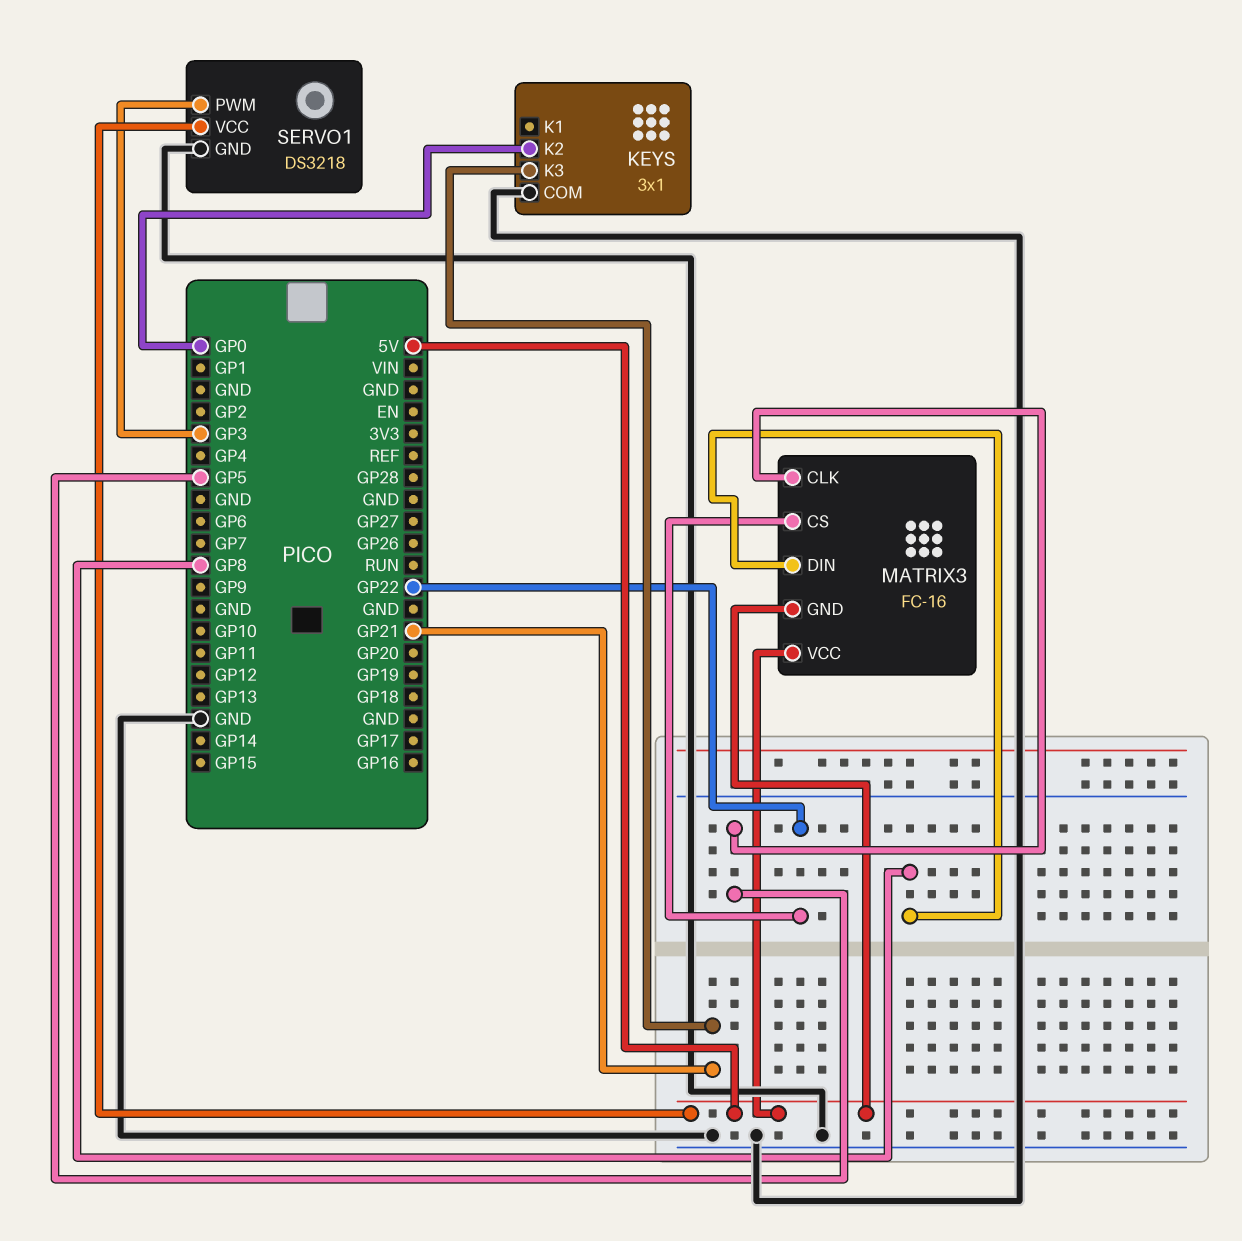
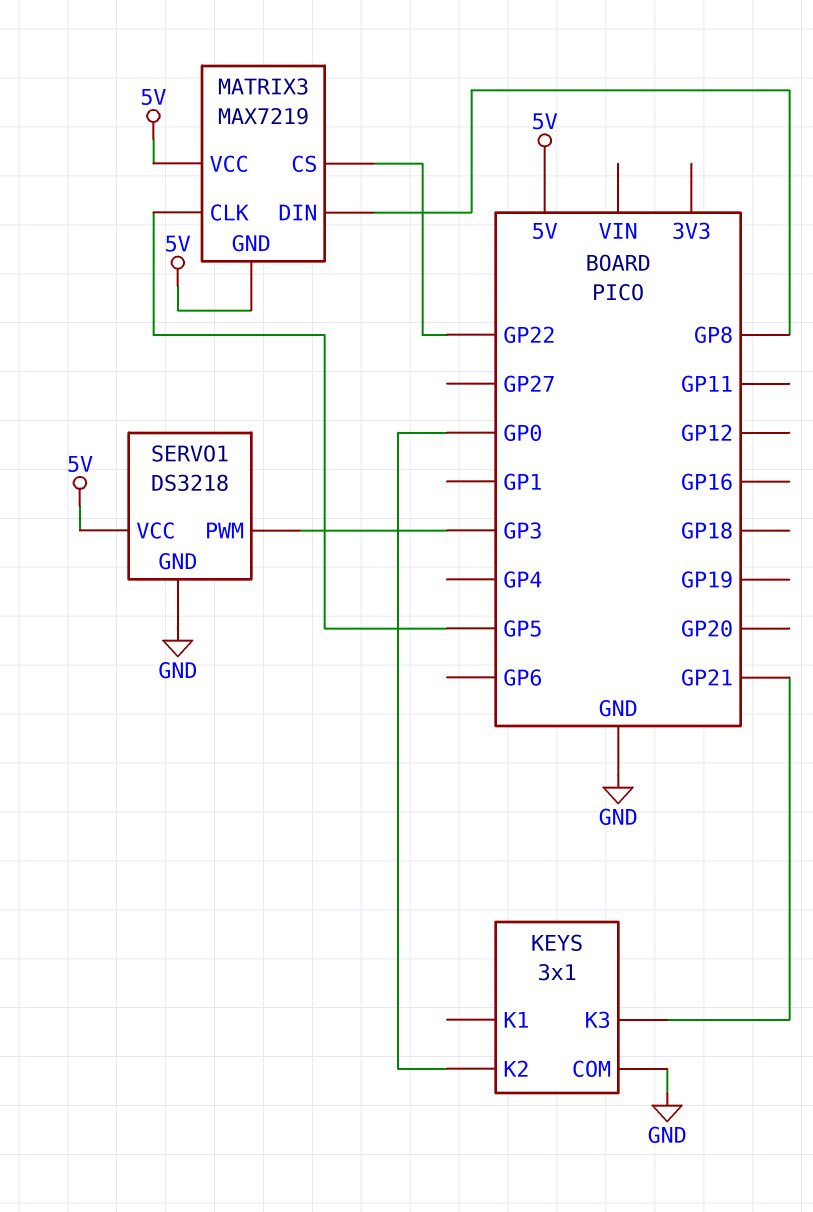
MATRIX3: FC-16 -> MAX7219

